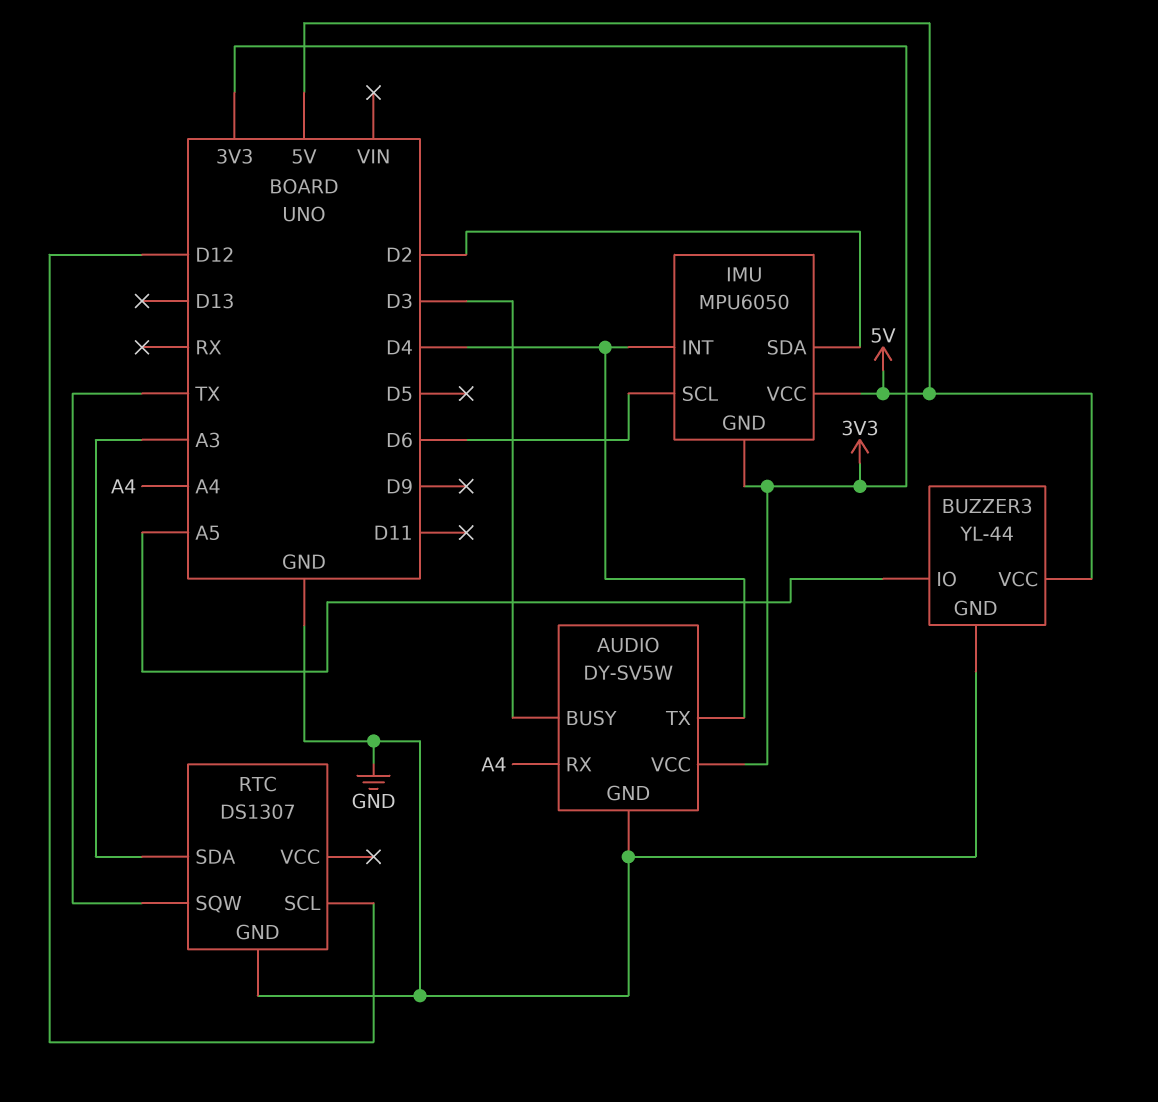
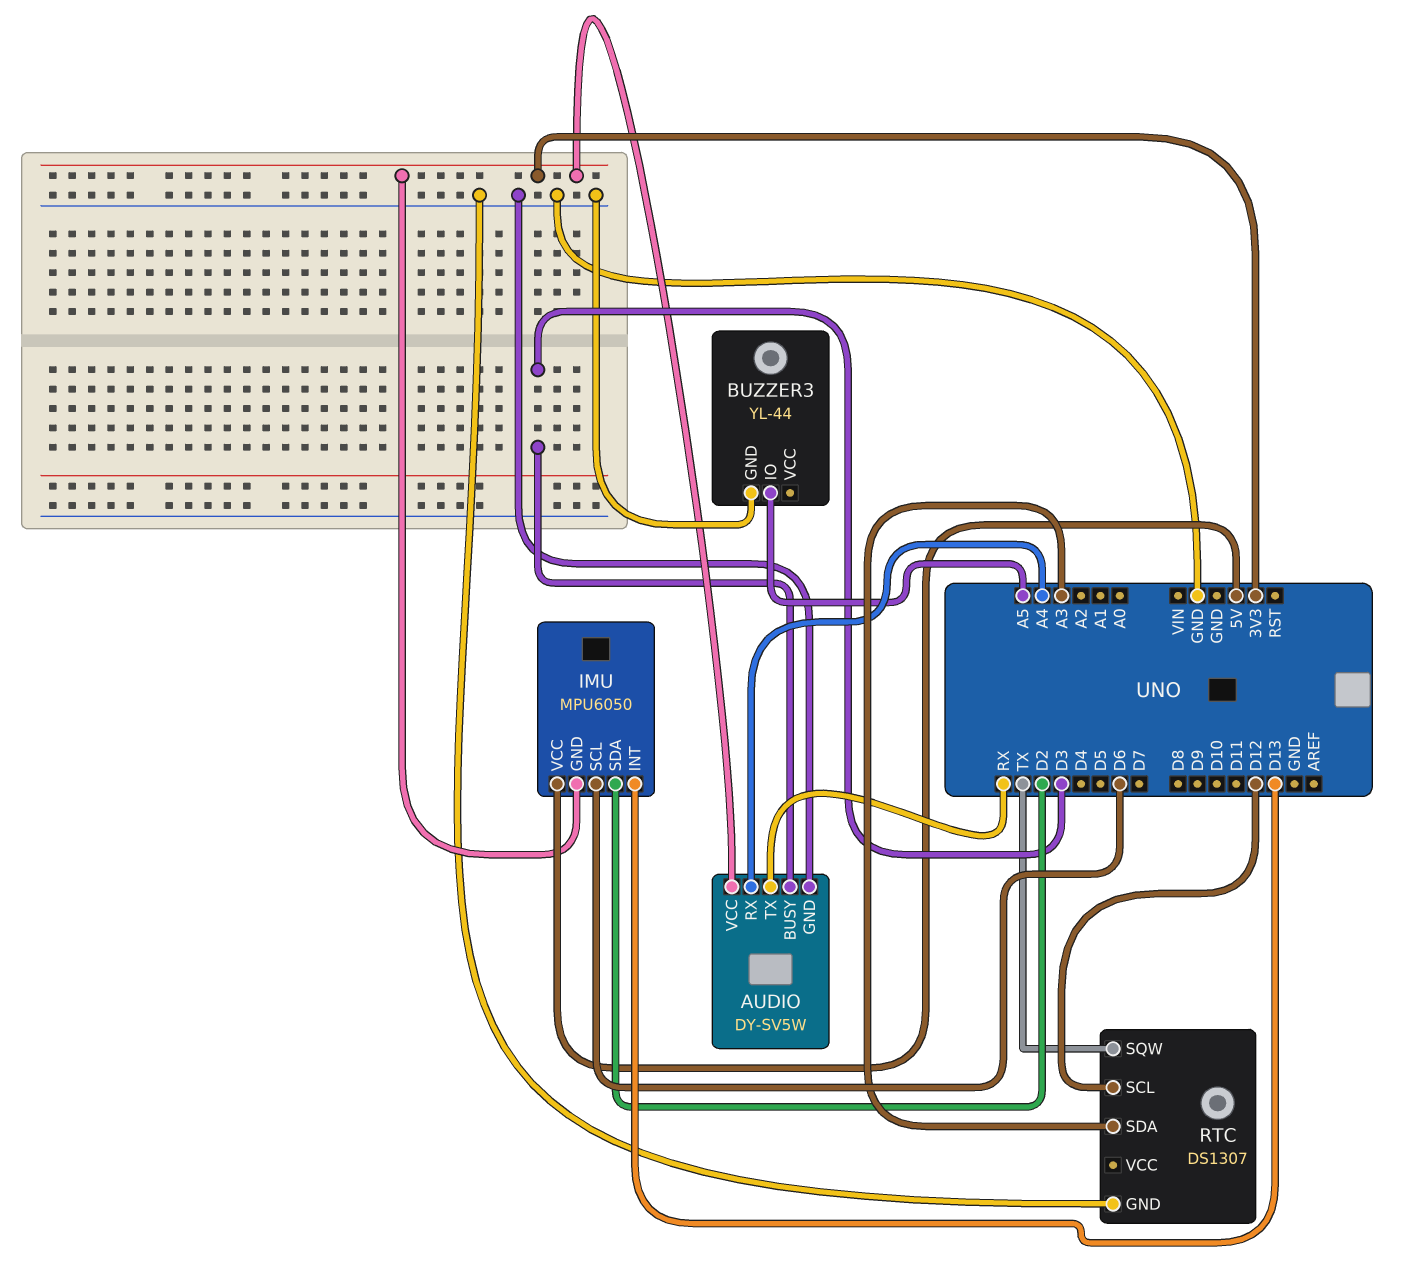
AUDIO pin TX: D4 -> RX
BUZZER3 pin VCC: 5V -> none
IMU pin INT: D4 -> D13

